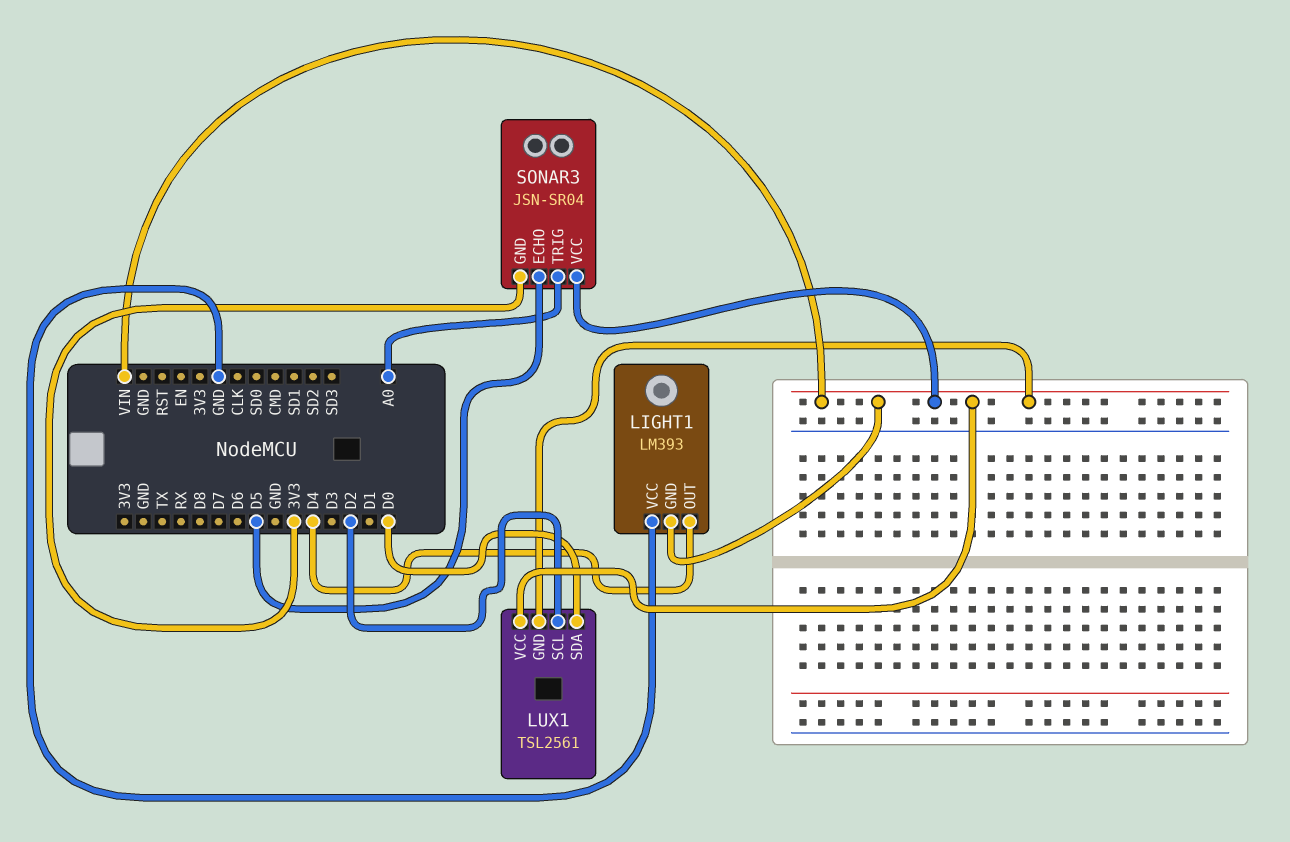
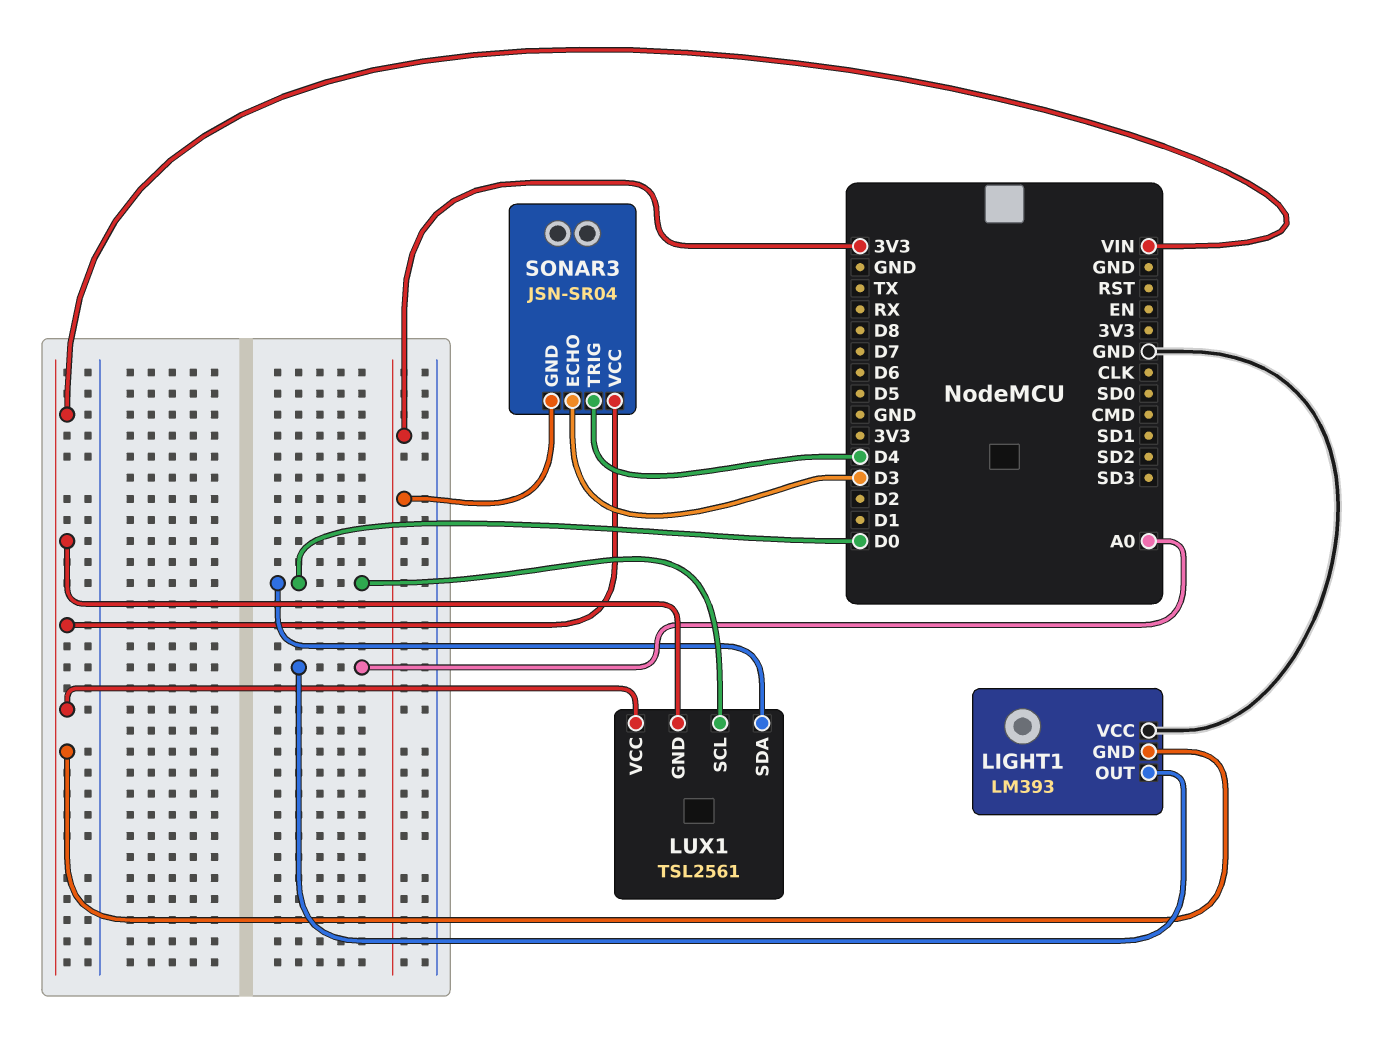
LIGHT1 pin OUT: D4 -> A0
LUX1 pin SCL: D2 -> D0
SONAR3 pin ECHO: D5 -> D3
SONAR3 pin TRIG: A0 -> D4

